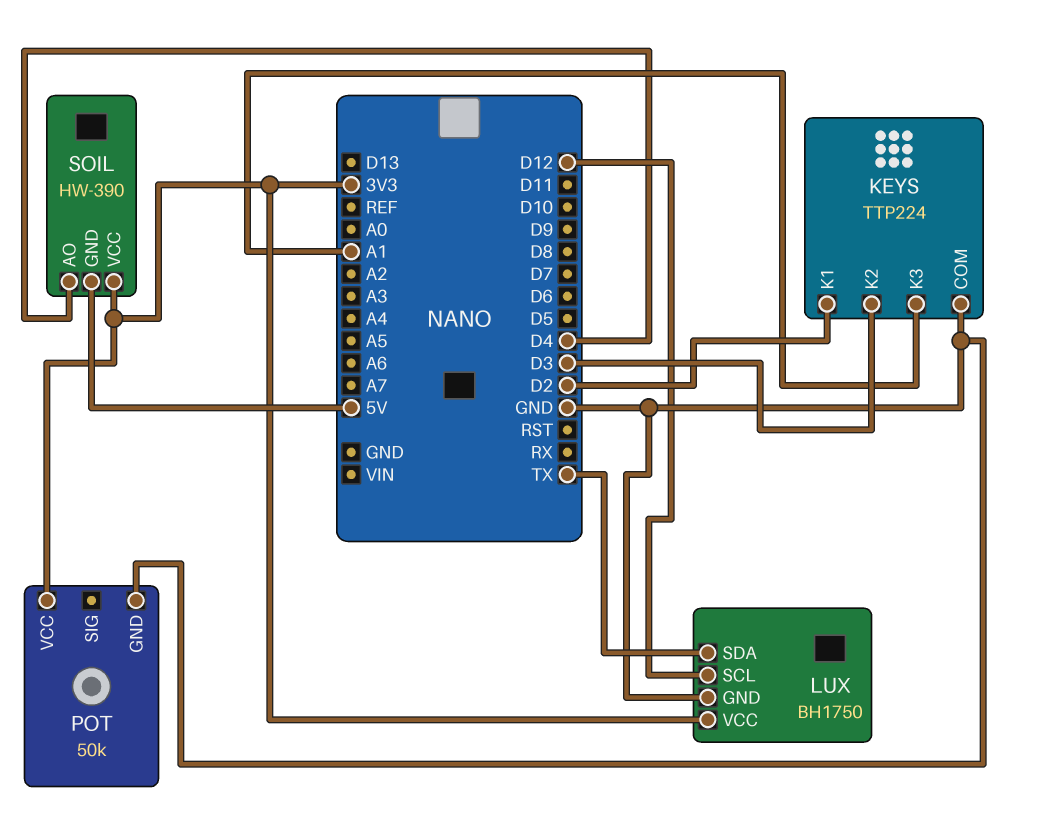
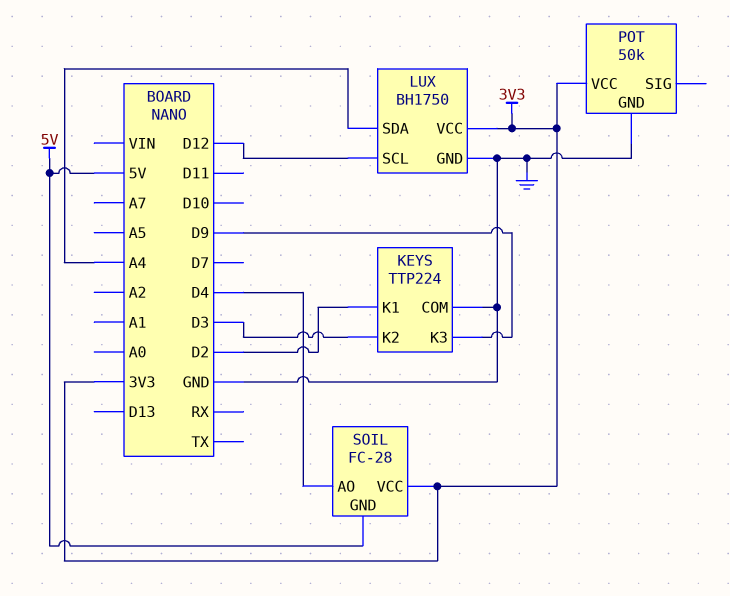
KEYS pin K3: A1 -> D9
LUX pin SDA: TX -> A4
SOIL: HW-390 -> FC-28

